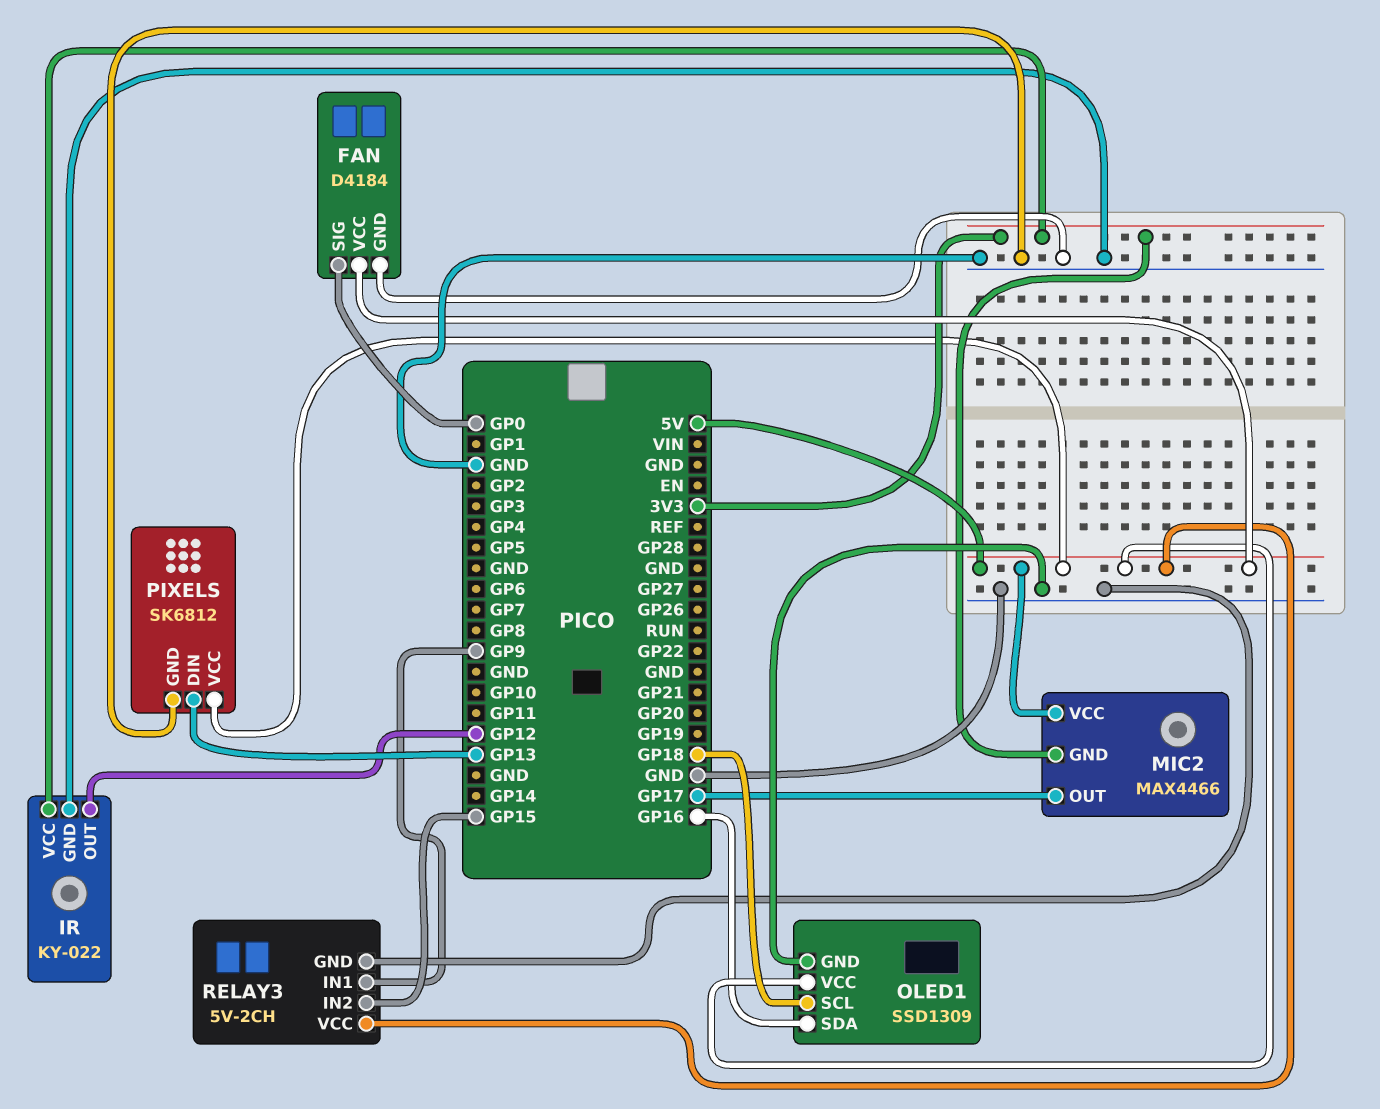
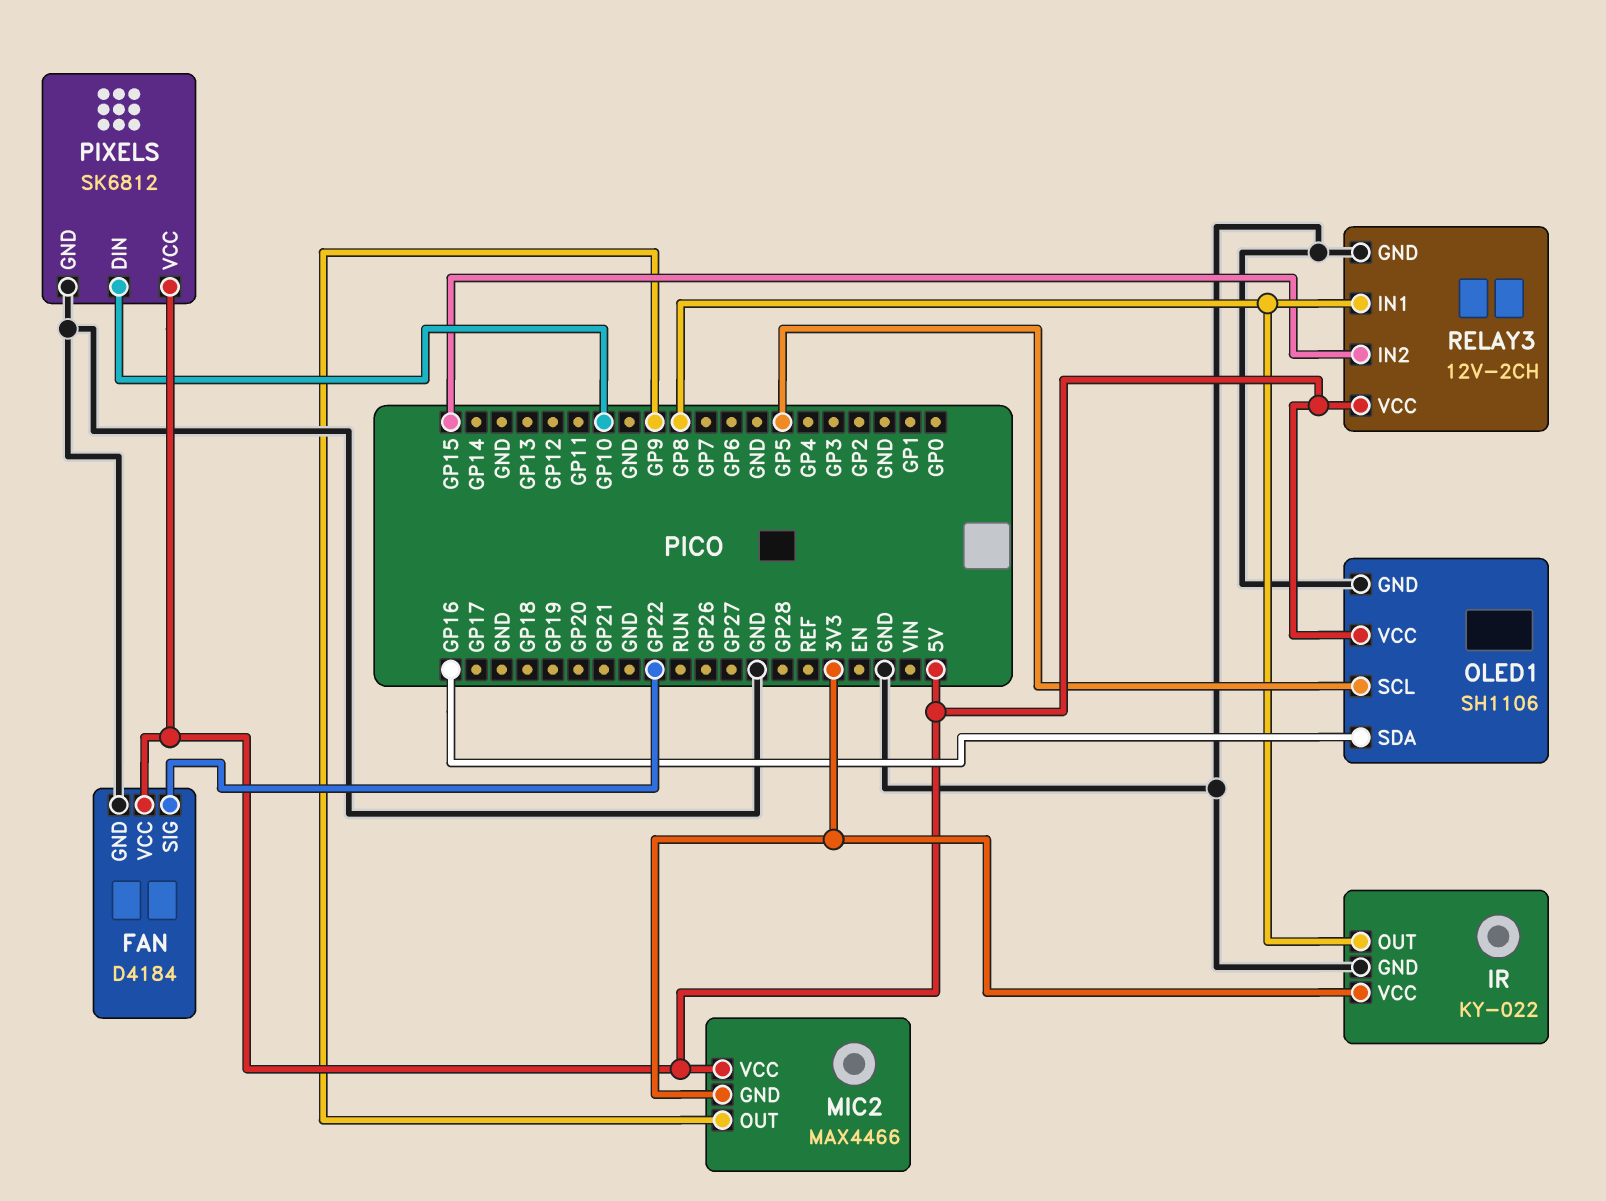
FAN pin SIG: GP0 -> GP22
IR pin OUT: GP12 -> GP8
MIC2 pin OUT: GP17 -> GP9
OLED1: SSD1309 -> SH1106
OLED1 pin SCL: GP18 -> GP5
PIXELS pin DIN: GP13 -> GP10
RELAY3: 5V-2CH -> 12V-2CH
RELAY3 pin IN1: GP9 -> GP8

